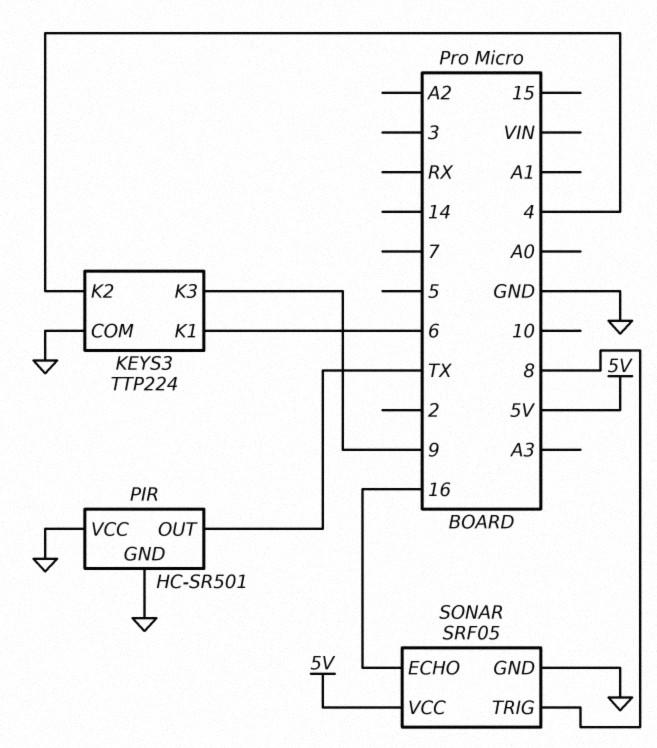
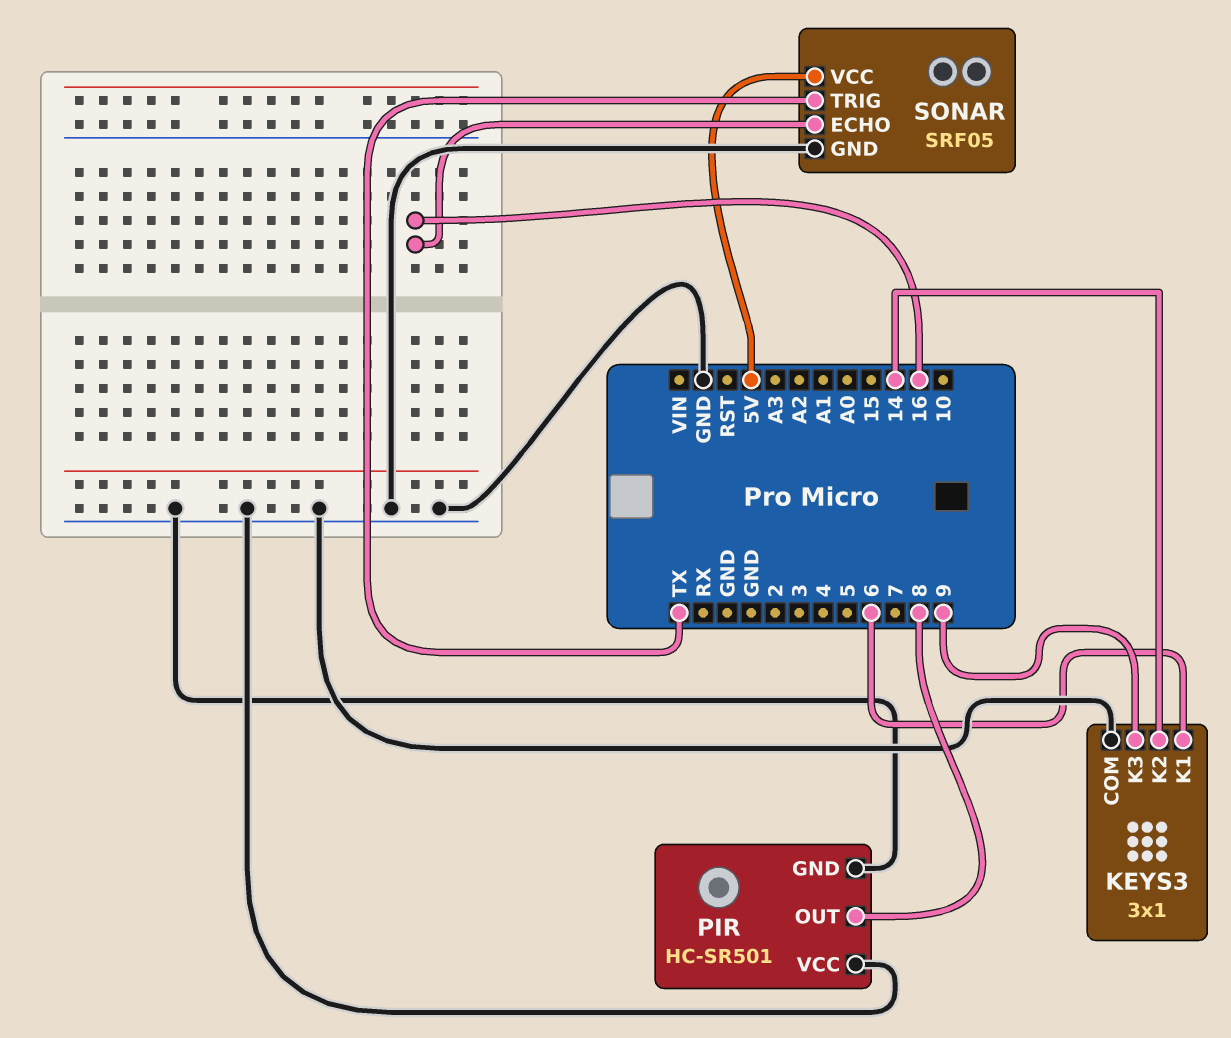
KEYS3: TTP224 -> 3x1
KEYS3 pin K2: 4 -> 14
PIR pin OUT: TX -> 8
SONAR pin TRIG: 8 -> TX

